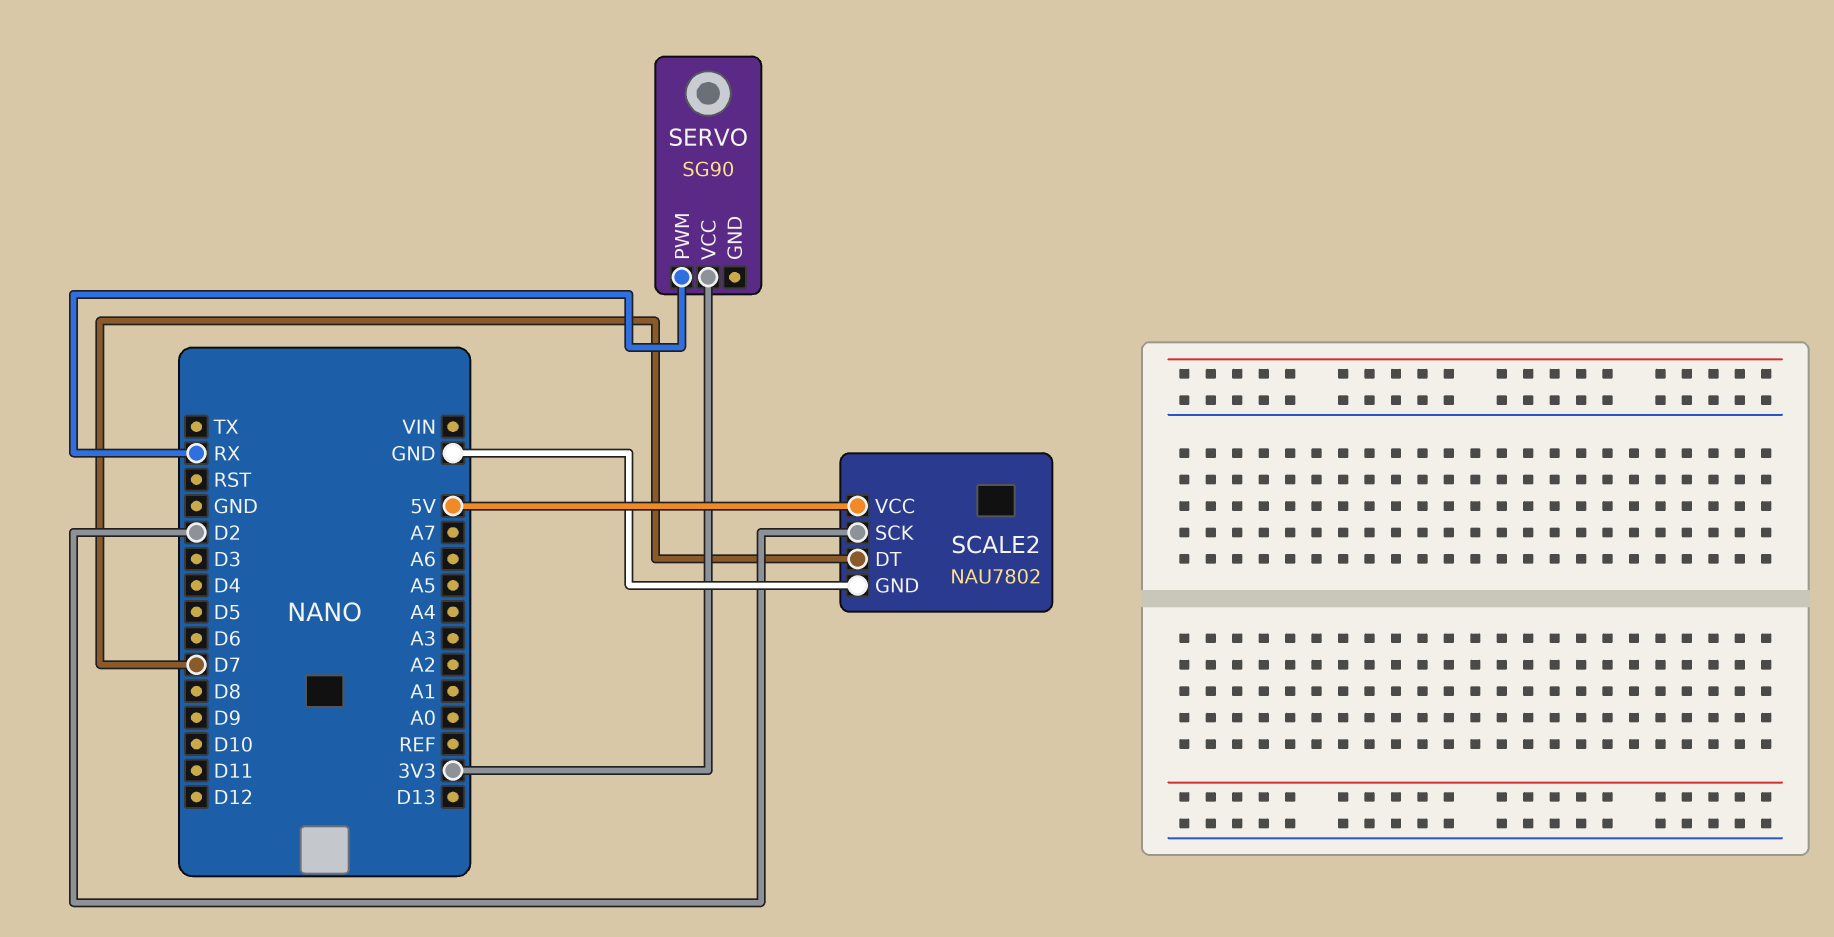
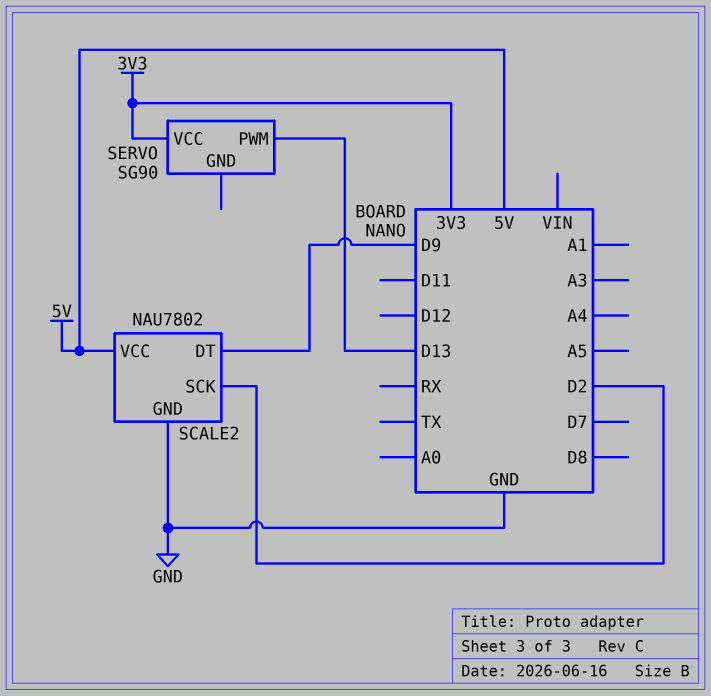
SCALE2 pin DT: D7 -> D9
SERVO pin PWM: RX -> D13

